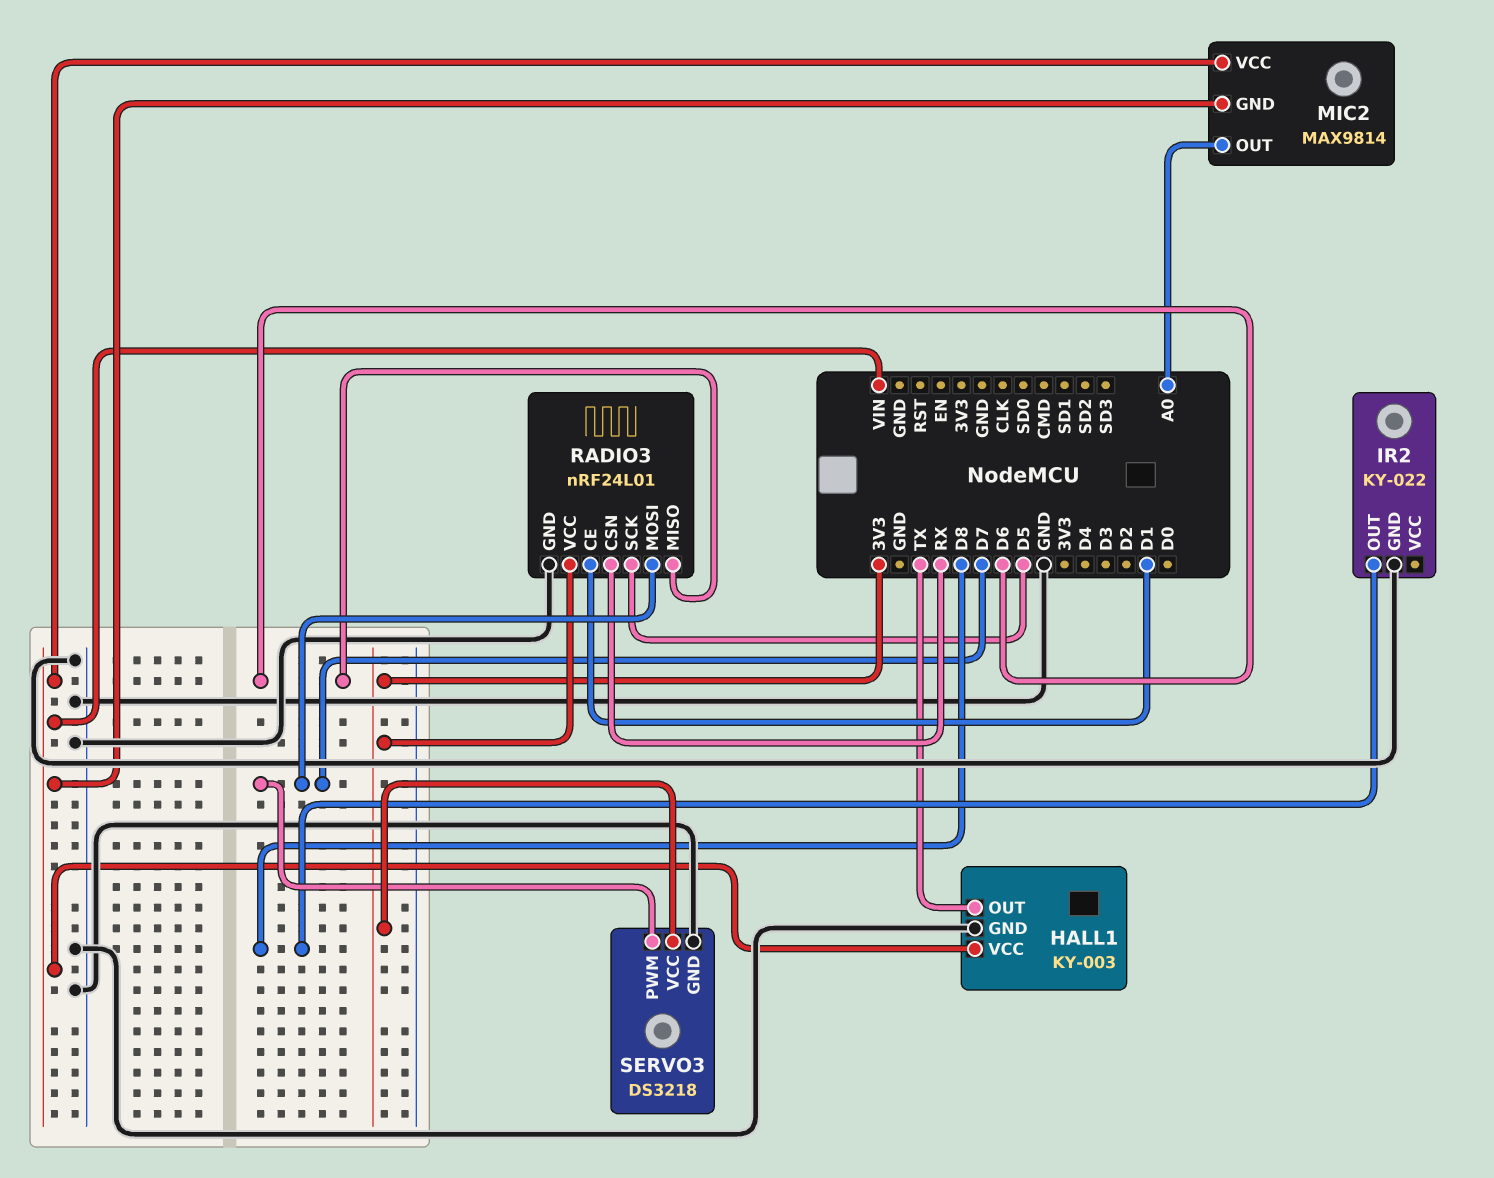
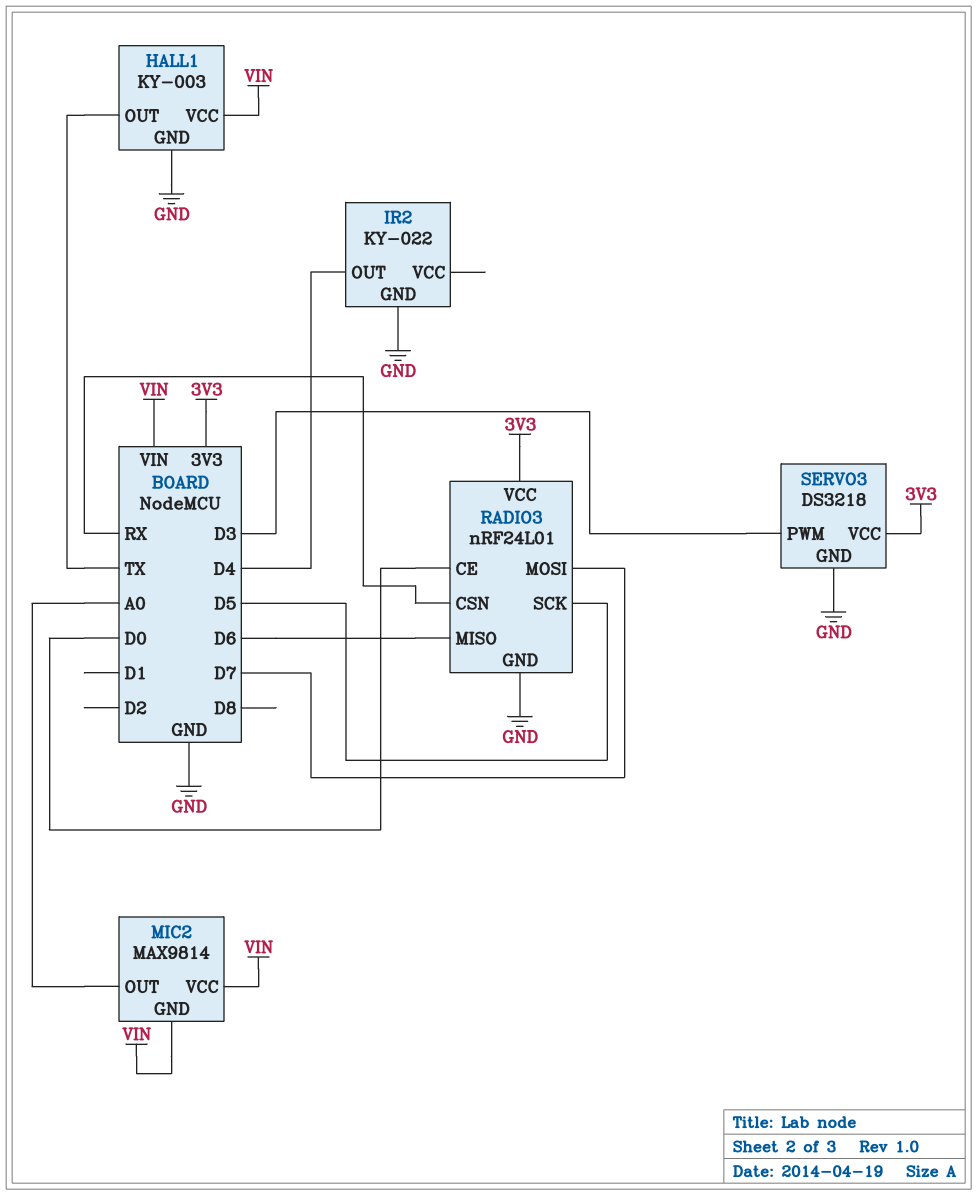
IR2 pin OUT: D8 -> D4
RADIO3 pin CE: D1 -> D0
SERVO3 pin PWM: D7 -> D3

